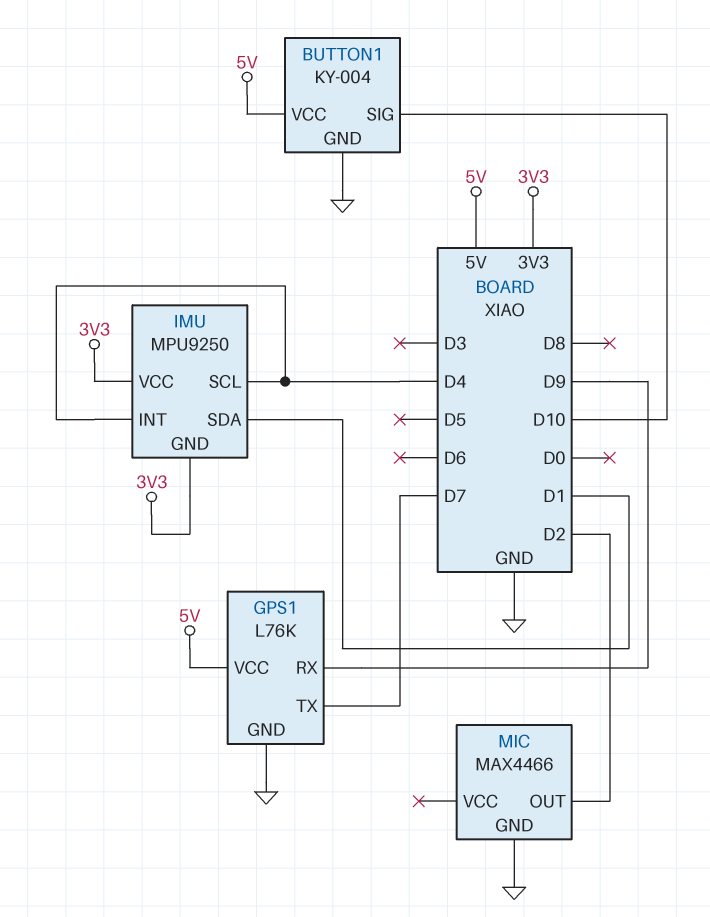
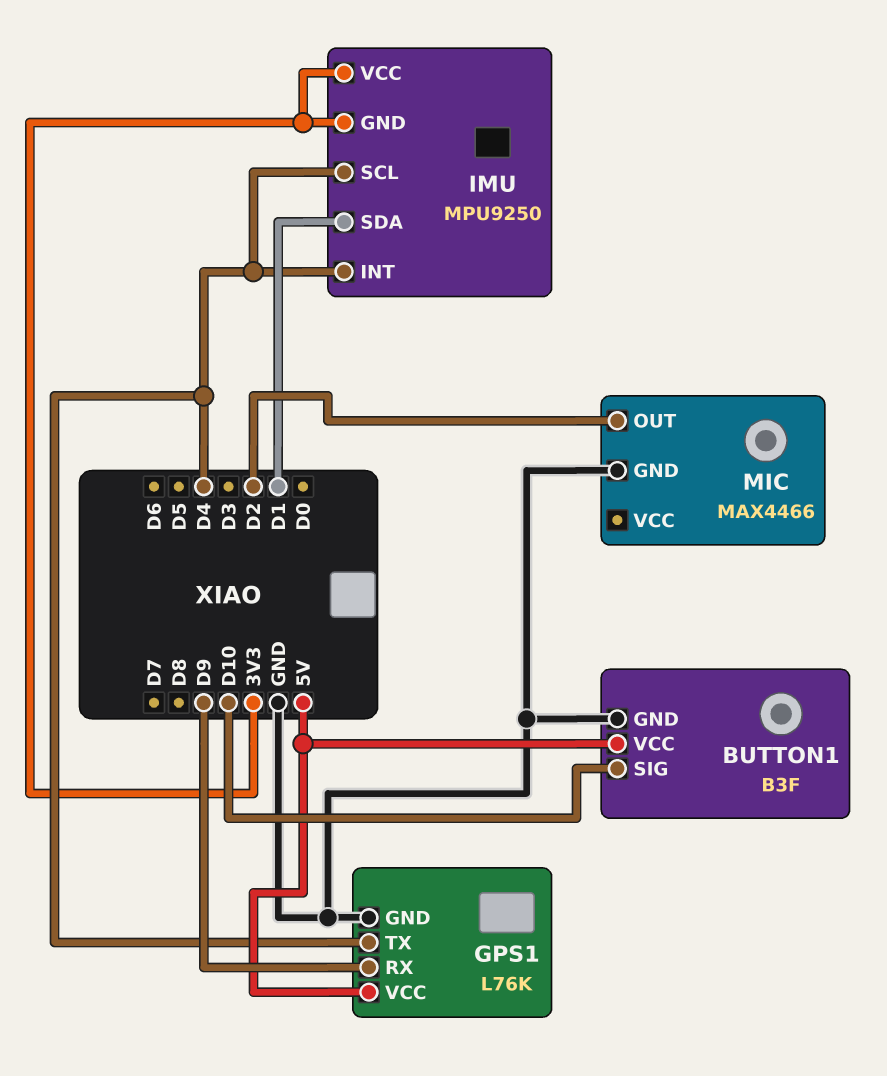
BUTTON1: KY-004 -> B3F
GPS1 pin TX: D7 -> D4

